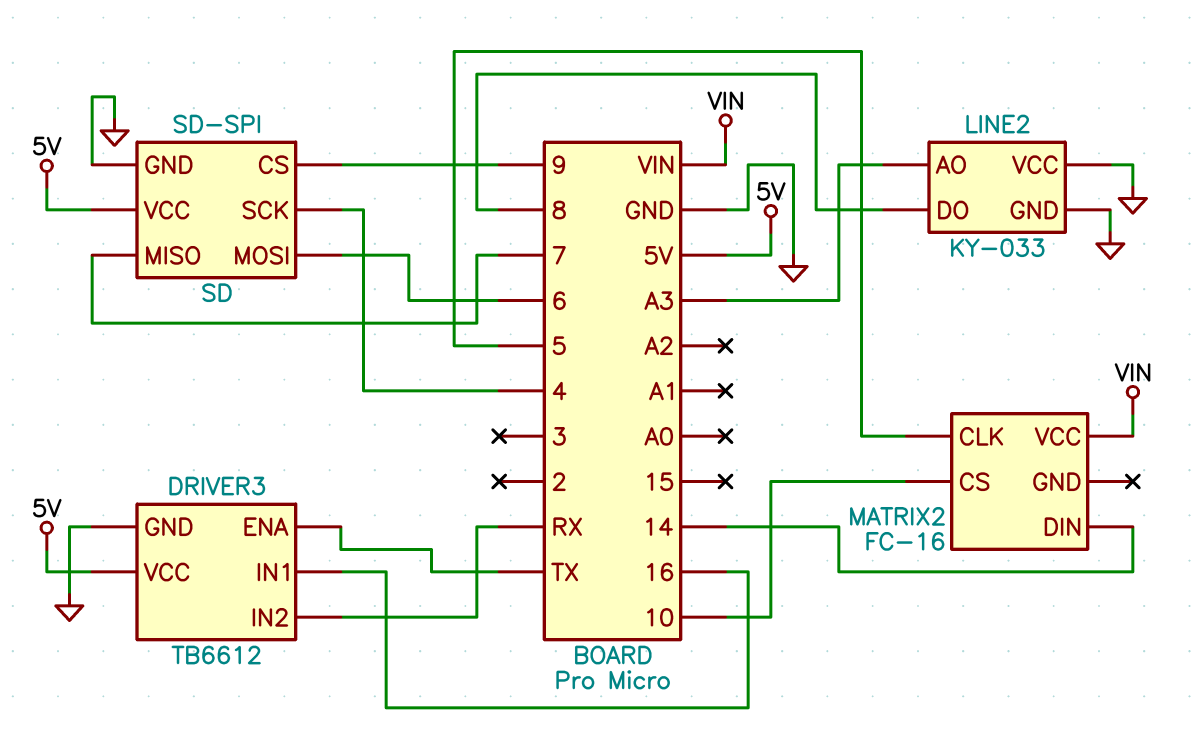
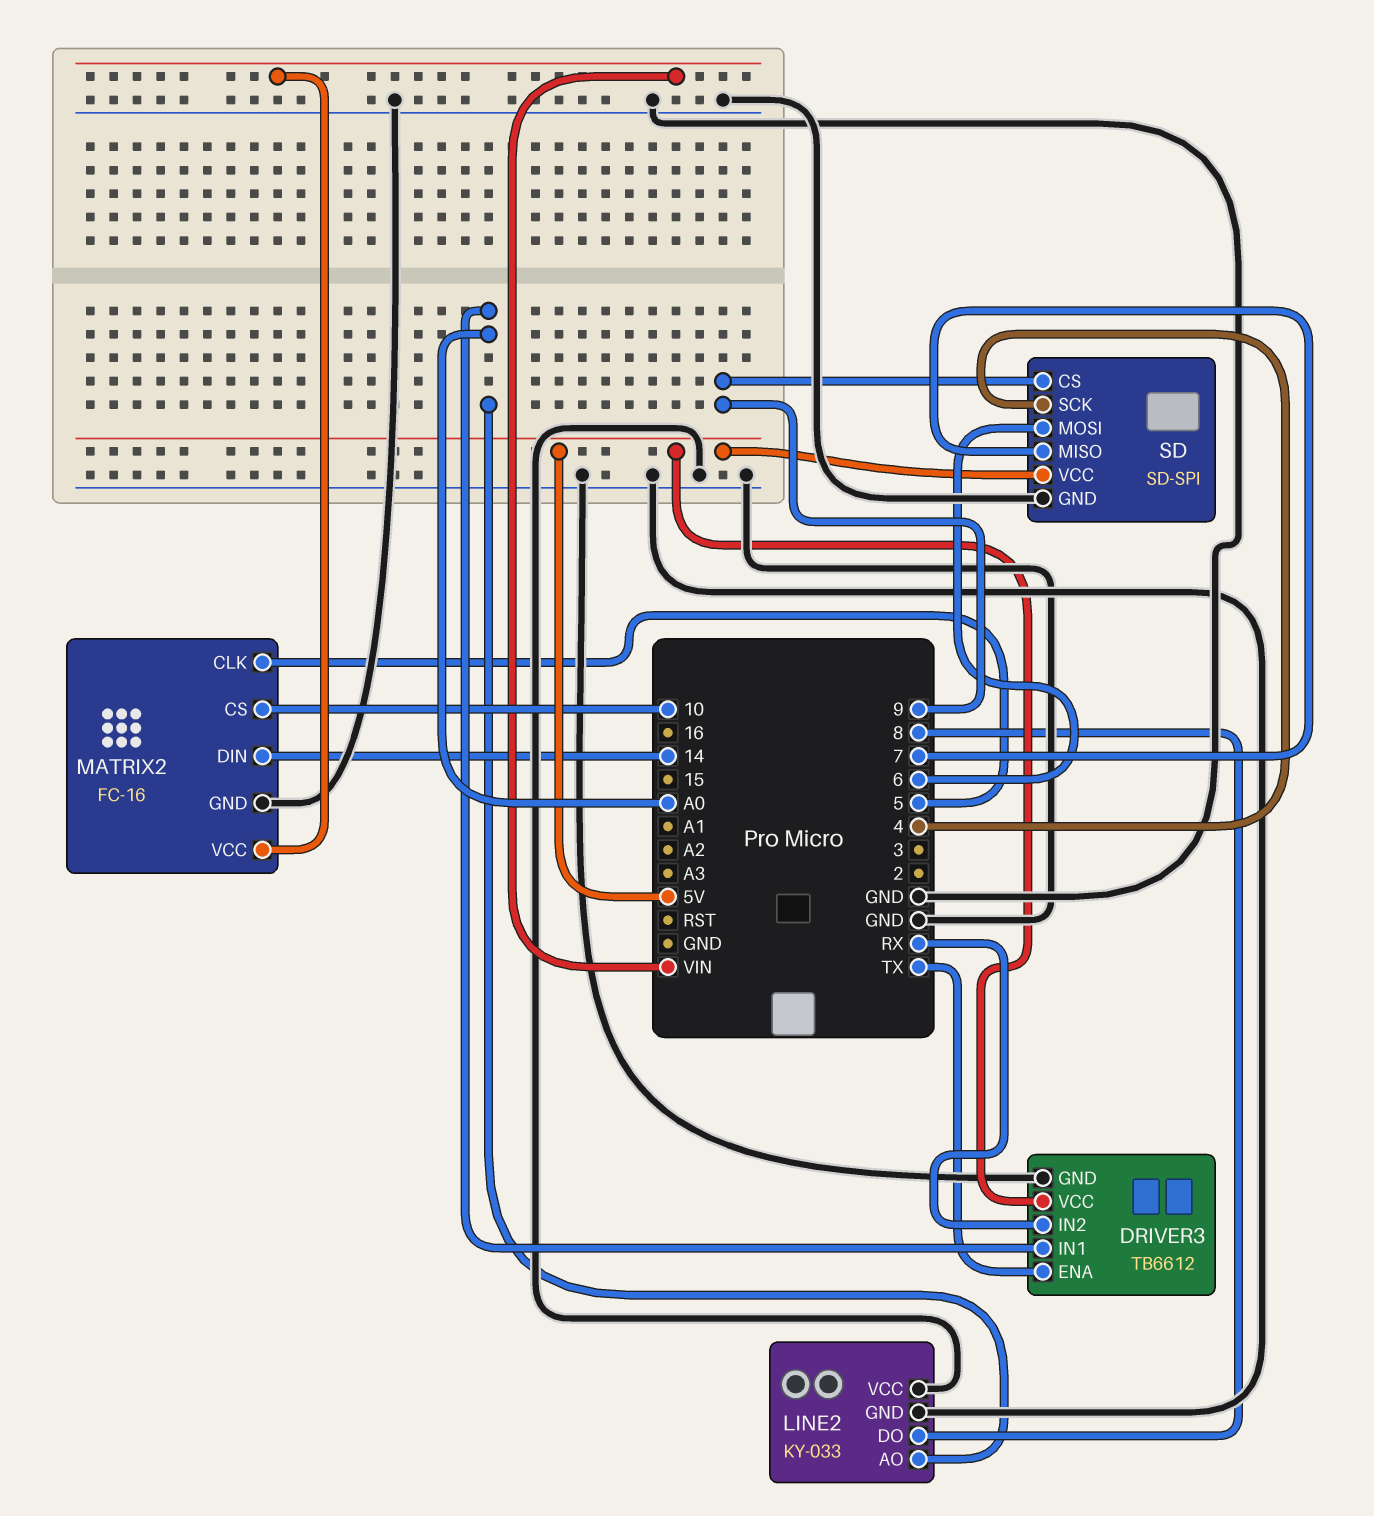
DRIVER3 pin IN1: 16 -> A0
LINE2 pin AO: A3 -> A0
MATRIX2 pin GND: none -> GND

